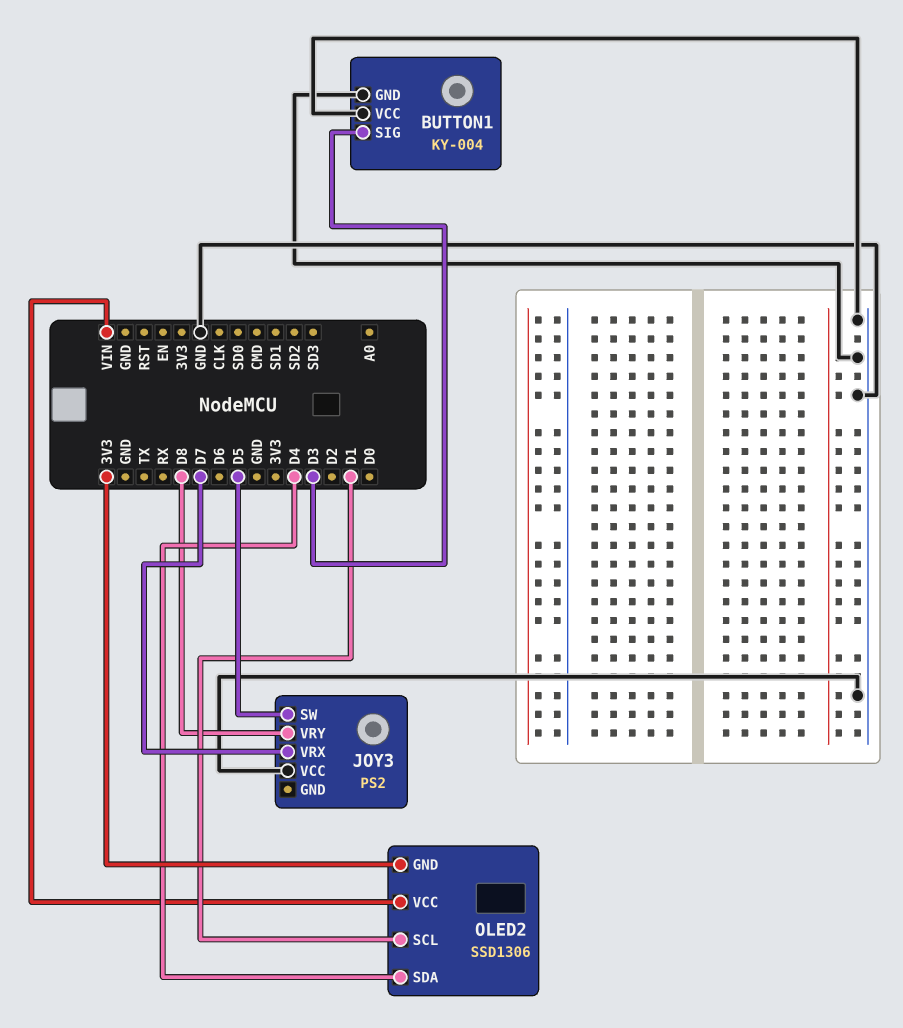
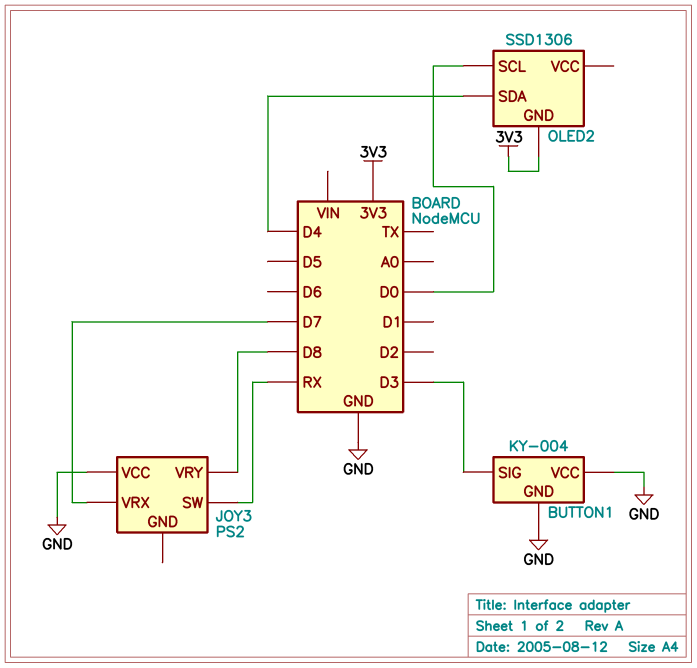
JOY3 pin SW: D5 -> RX
OLED2 pin SCL: D1 -> D0
OLED2 pin VCC: VIN -> none

